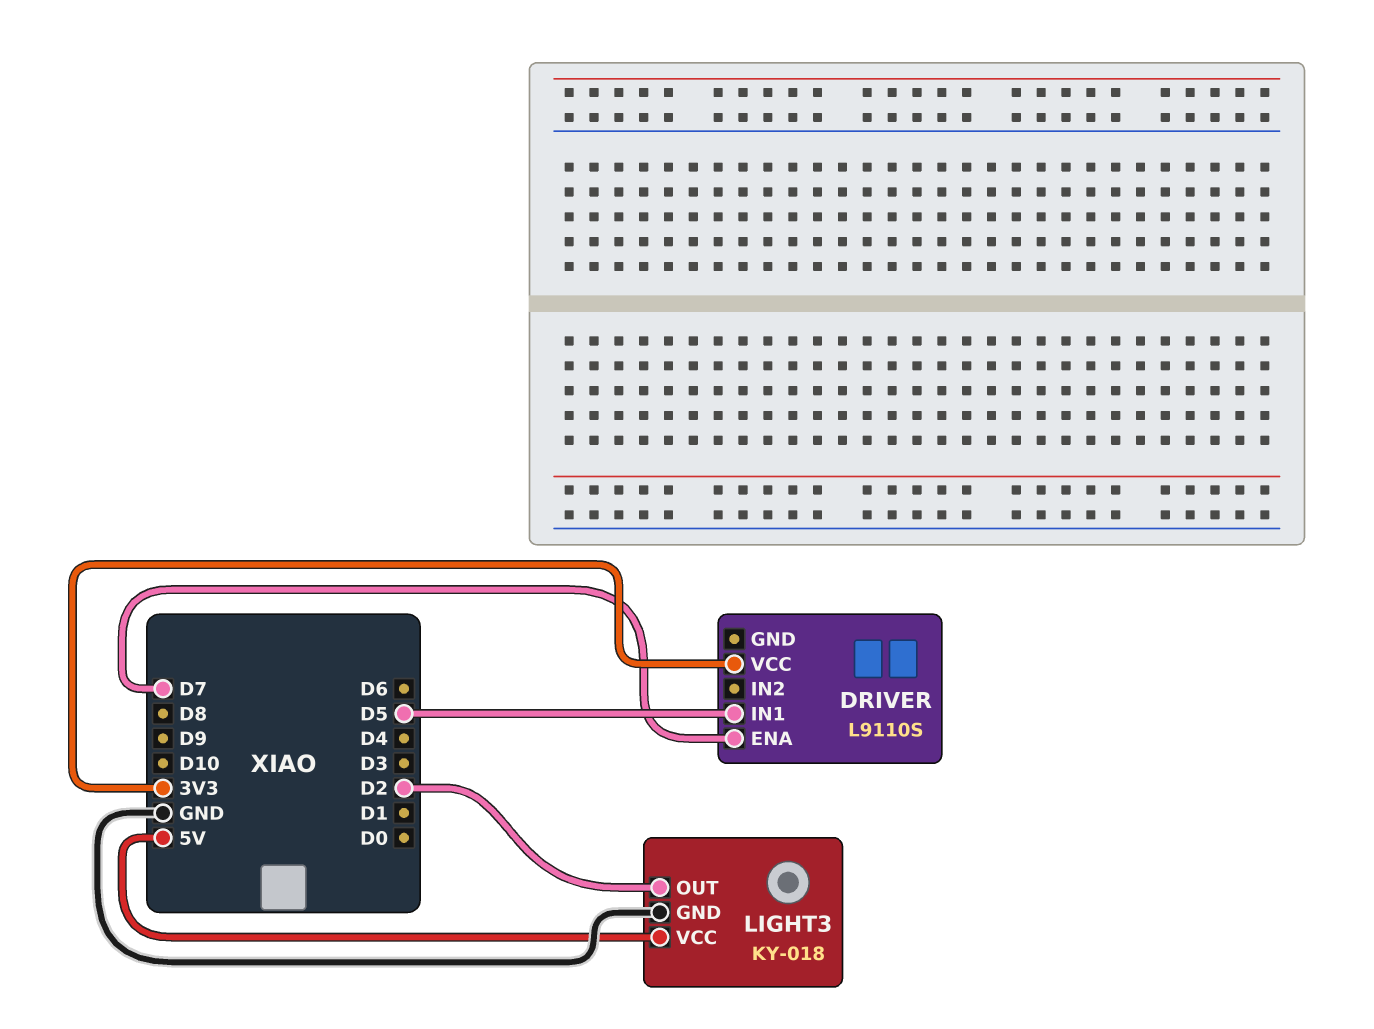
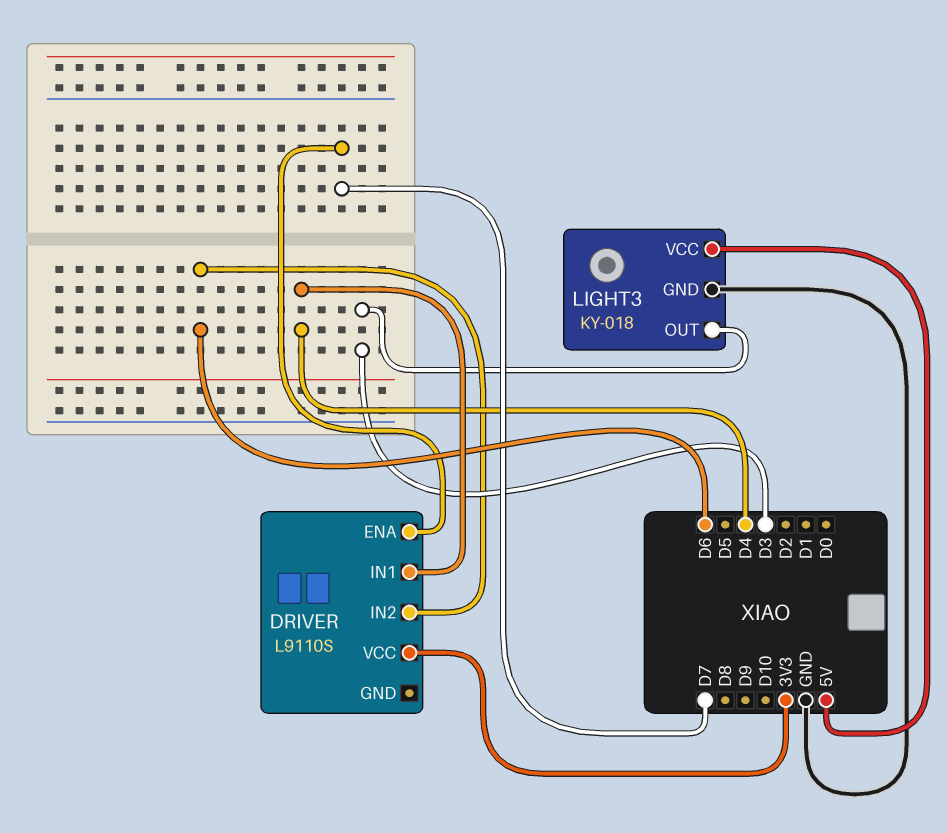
DRIVER pin IN1: D5 -> D4
DRIVER pin IN2: none -> D6
LIGHT3 pin OUT: D2 -> D3

